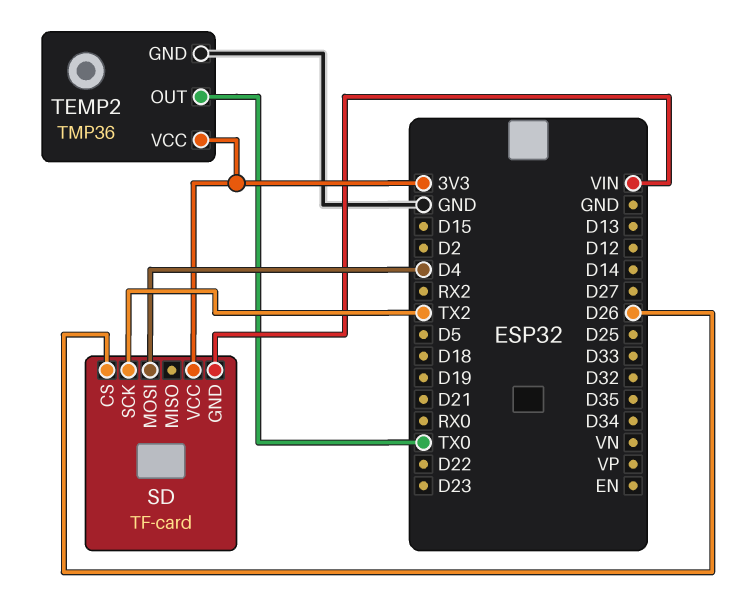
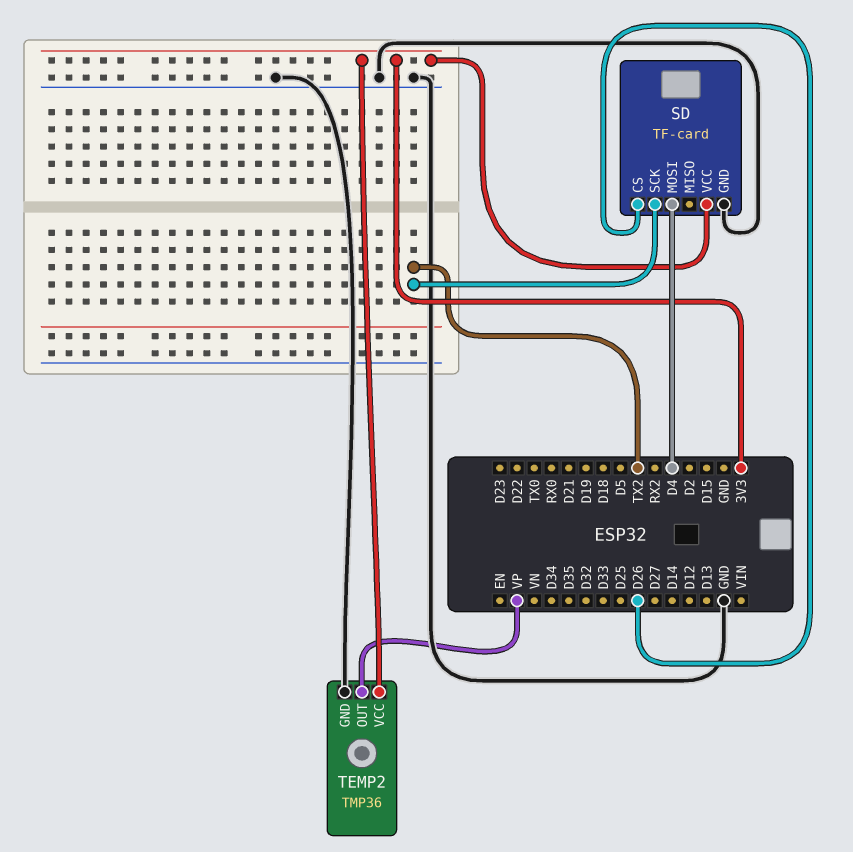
SD pin GND: VIN -> GND
TEMP2 pin OUT: TX0 -> VP

